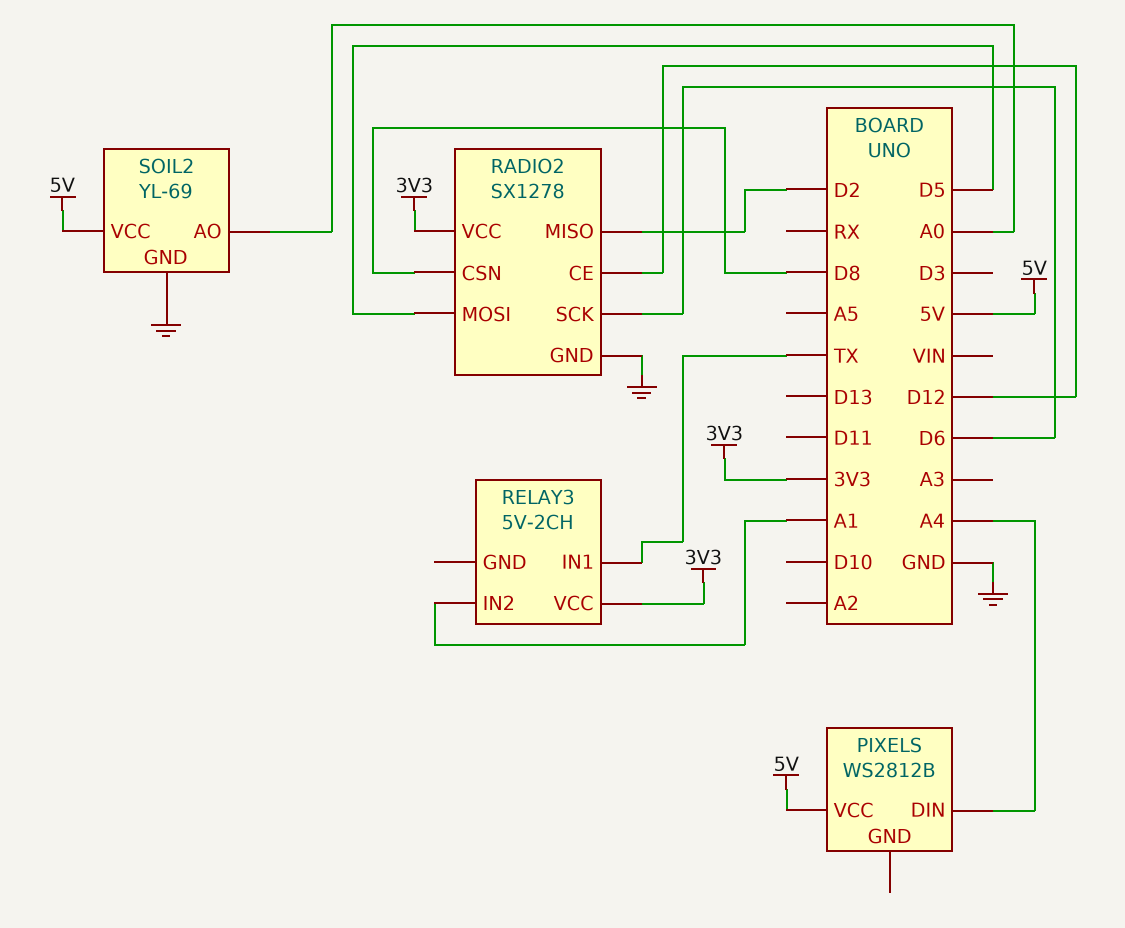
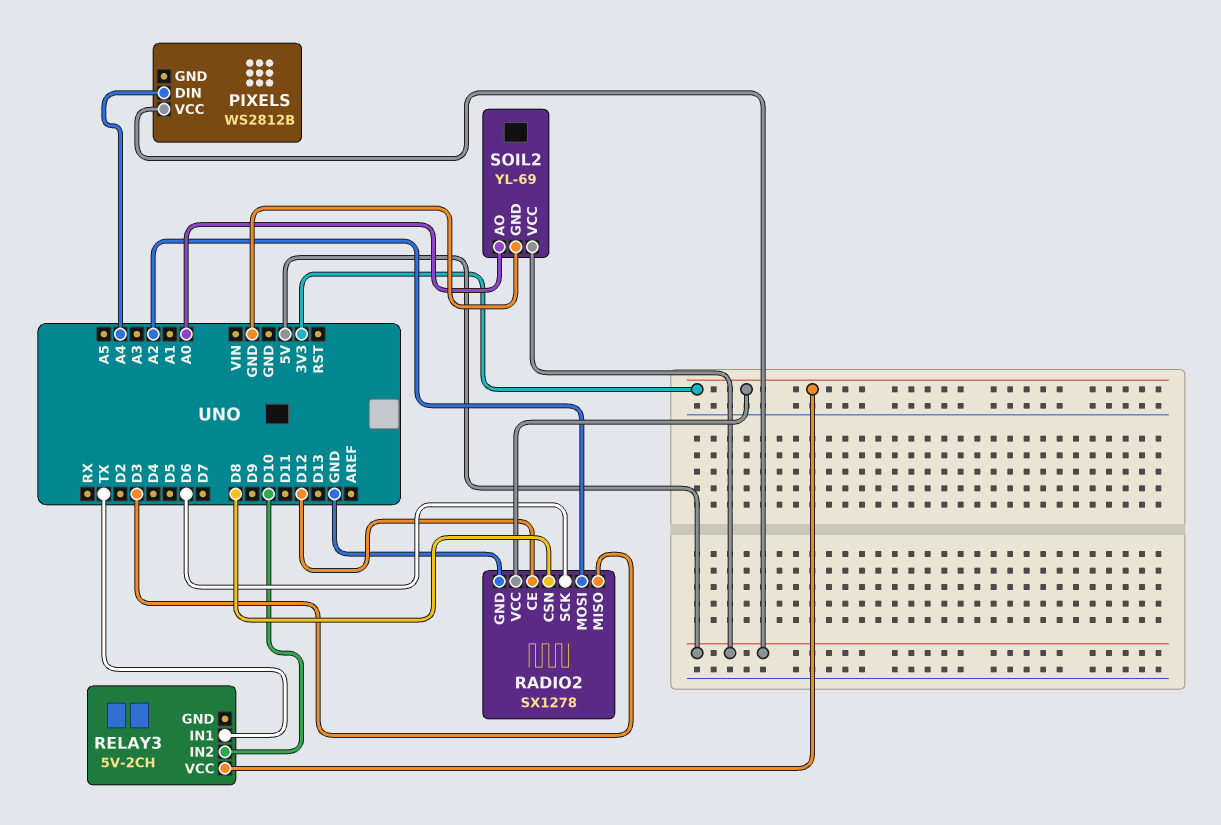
RADIO2 pin MISO: D2 -> D3
RADIO2 pin MOSI: D5 -> A2
RELAY3 pin IN2: A1 -> D10

